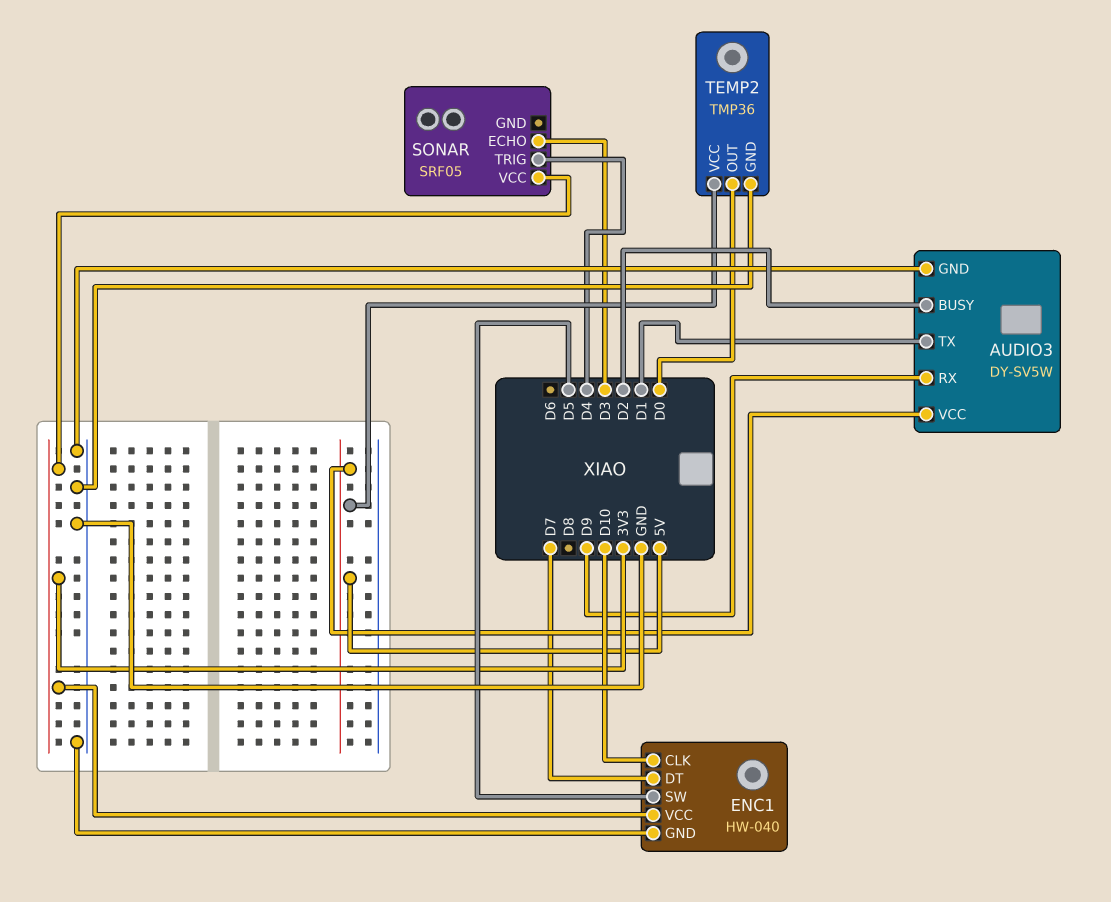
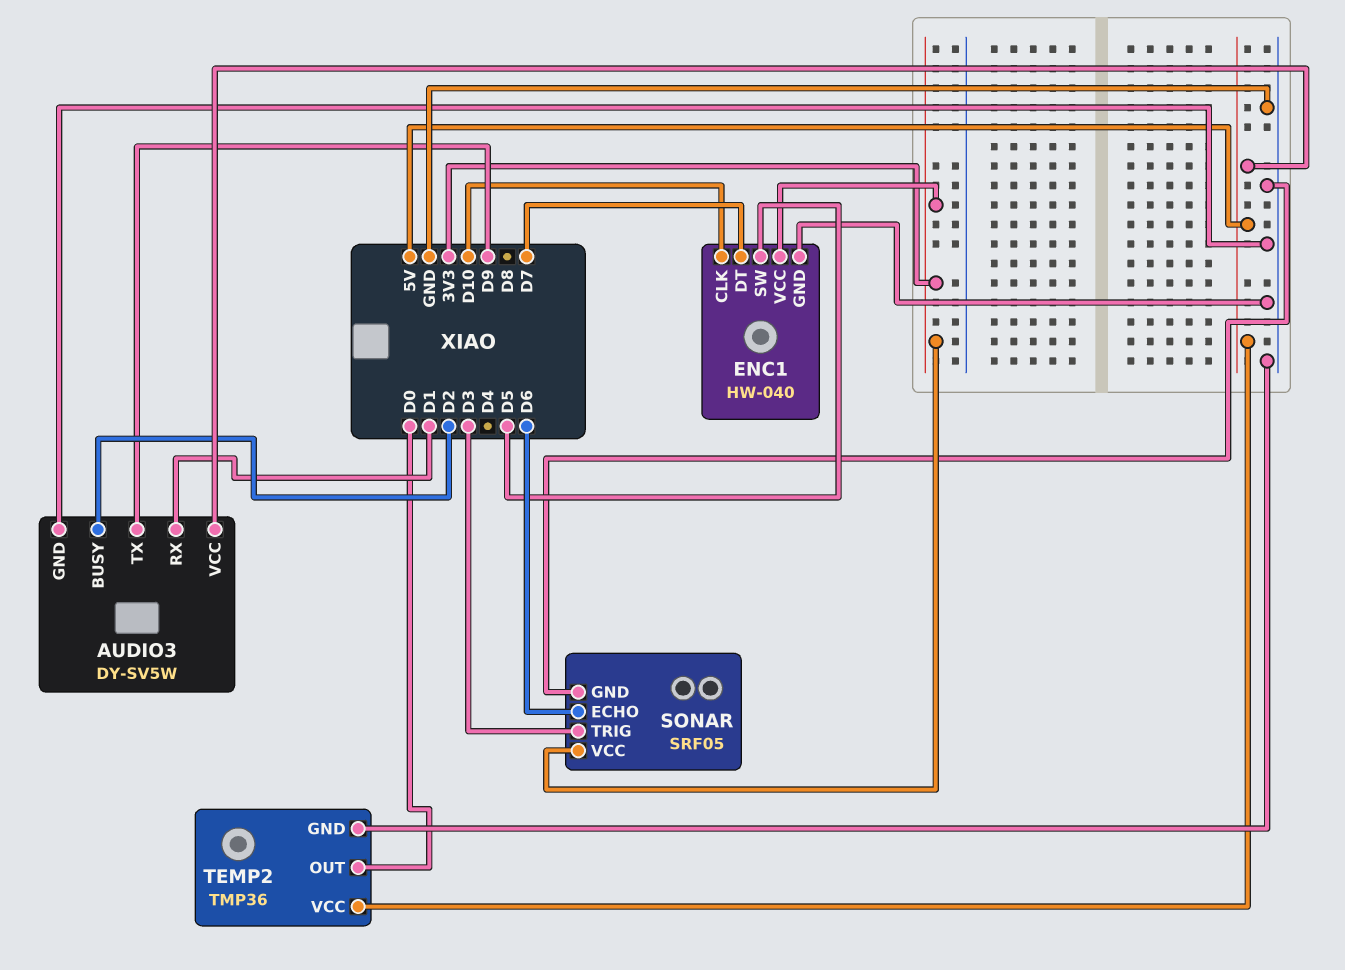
AUDIO3 pin RX: D9 -> D1
AUDIO3 pin TX: D1 -> D9
SONAR pin ECHO: D3 -> D6
SONAR pin GND: none -> GND
SONAR pin TRIG: D4 -> D3

